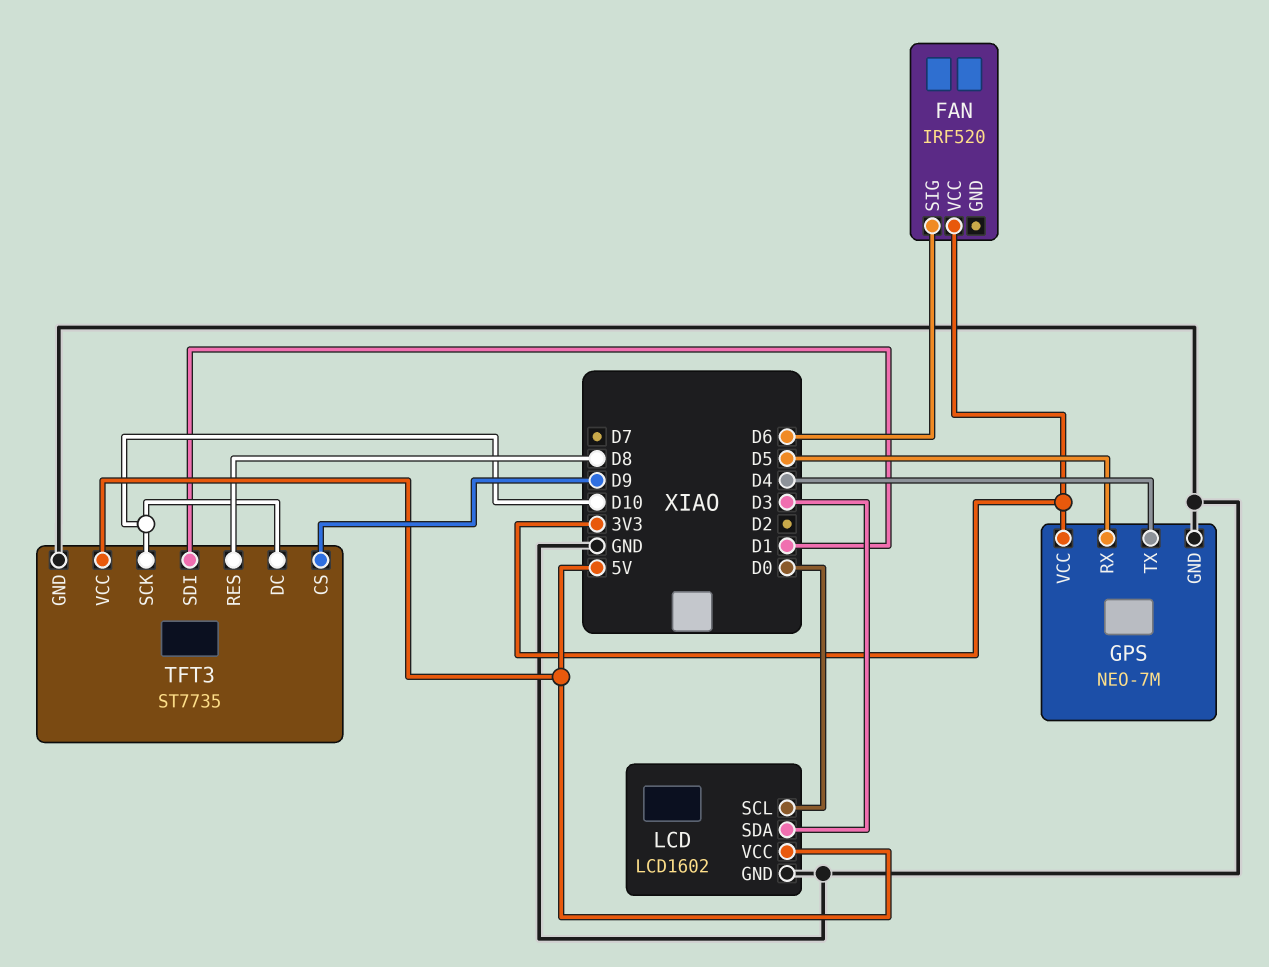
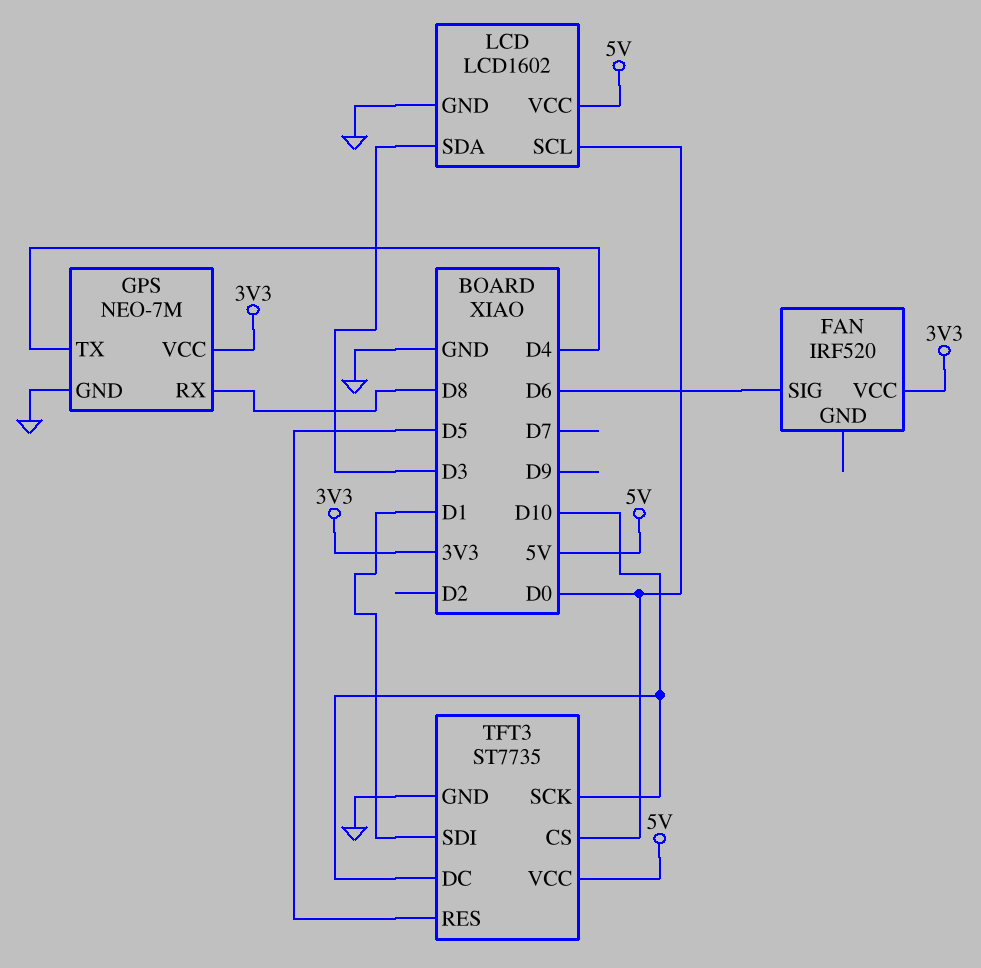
GPS pin RX: D5 -> D8
TFT3 pin CS: D9 -> D0
TFT3 pin RES: D8 -> D5

